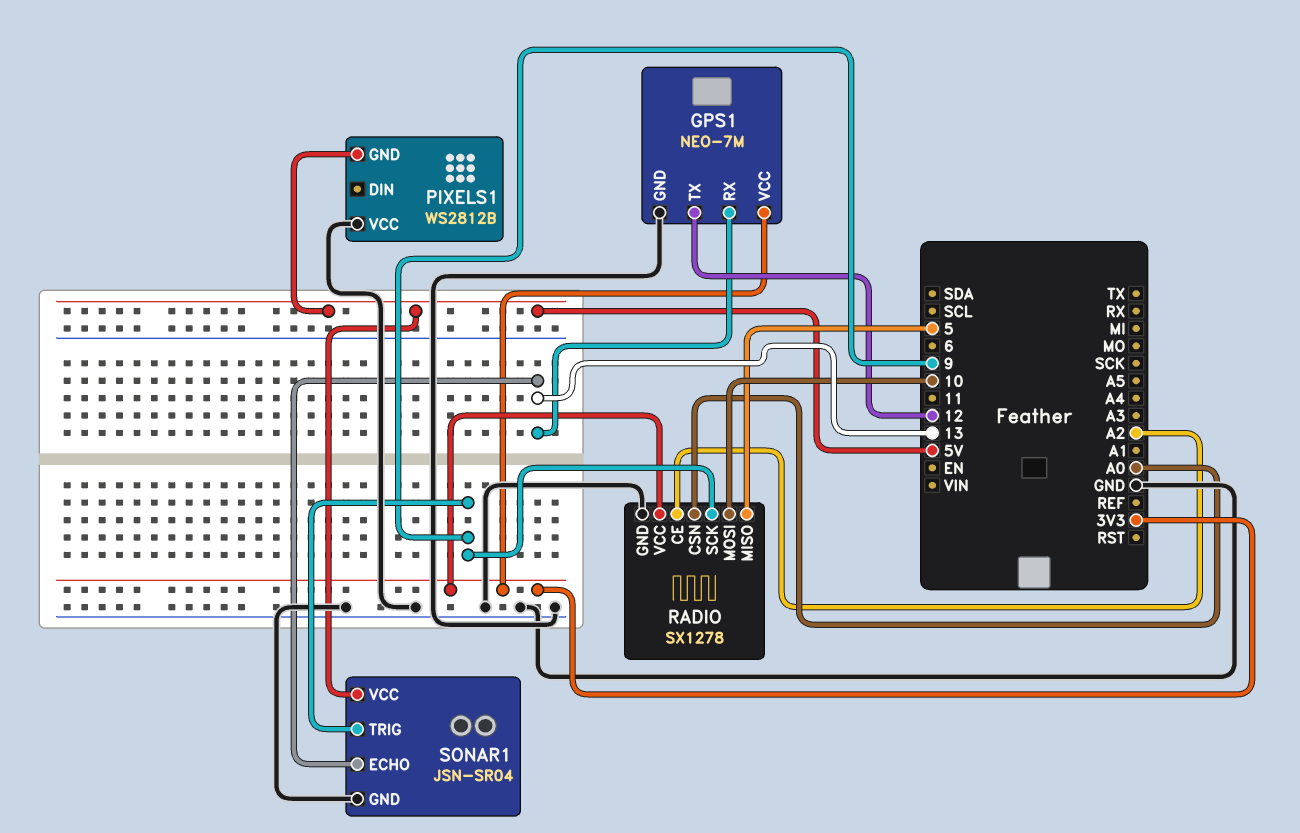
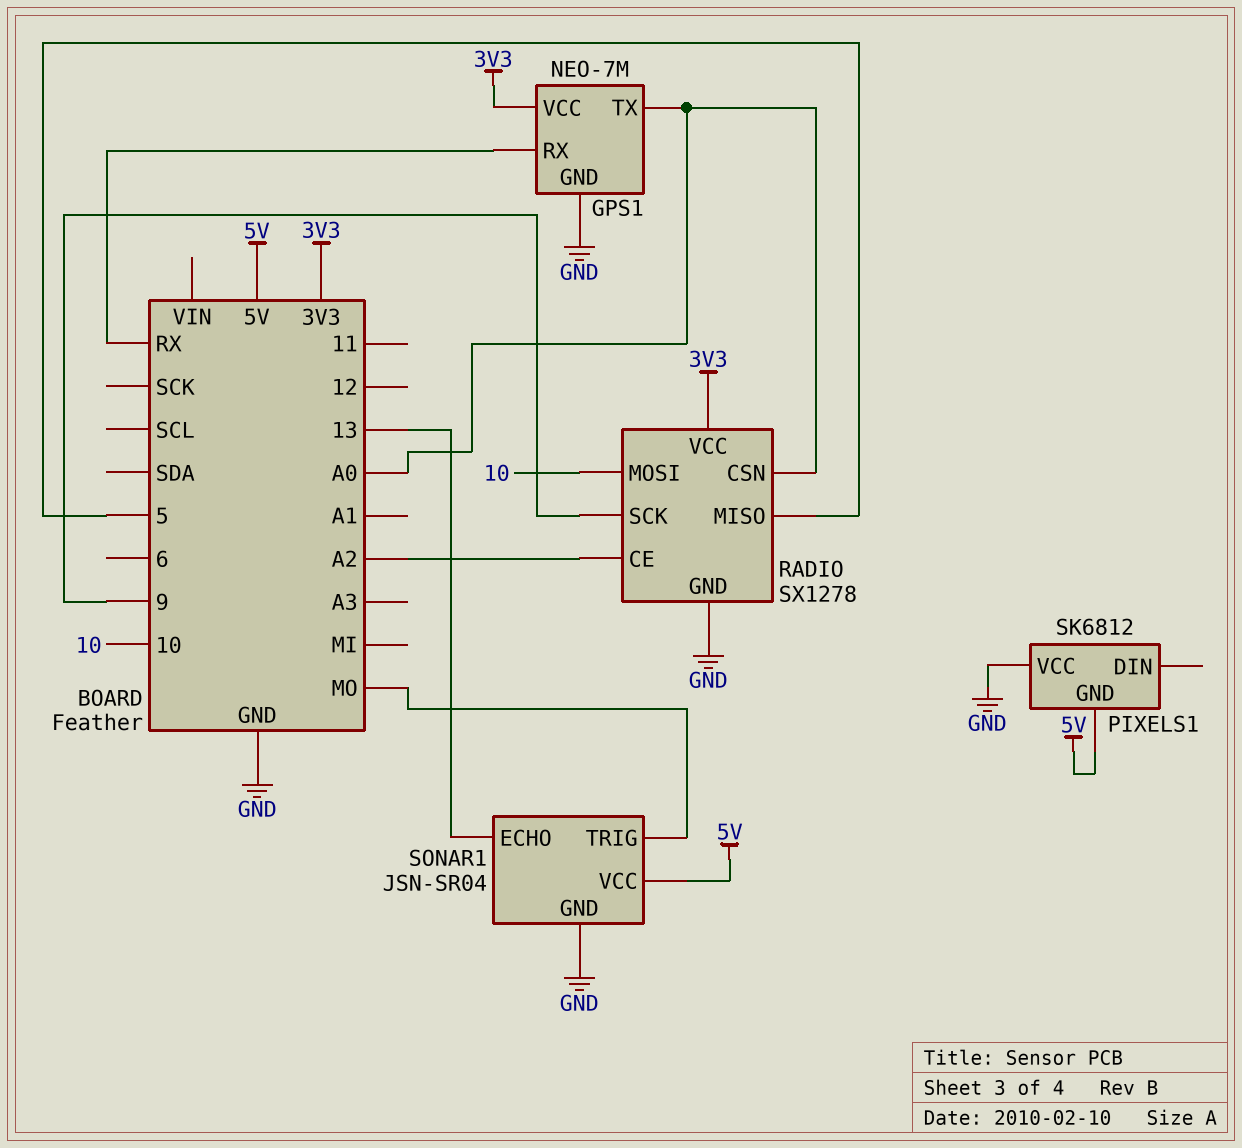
GPS1 pin RX: 13 -> RX
GPS1 pin TX: 12 -> A0
PIXELS1: WS2812B -> SK6812
SONAR1 pin TRIG: 9 -> MO

